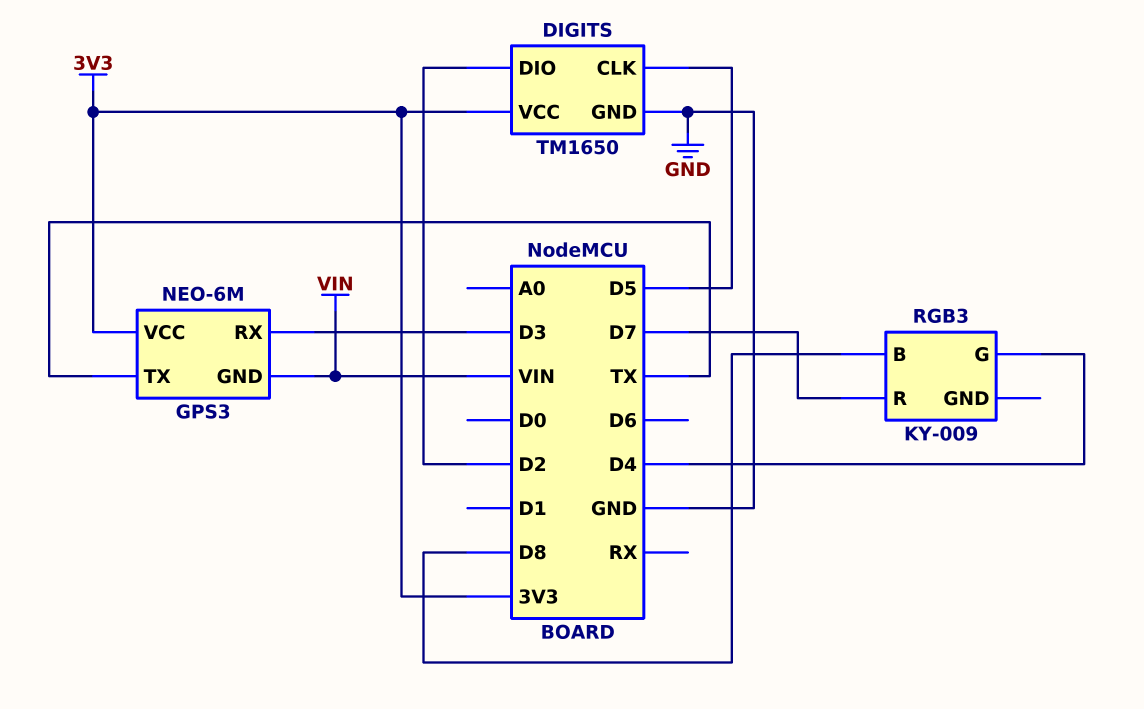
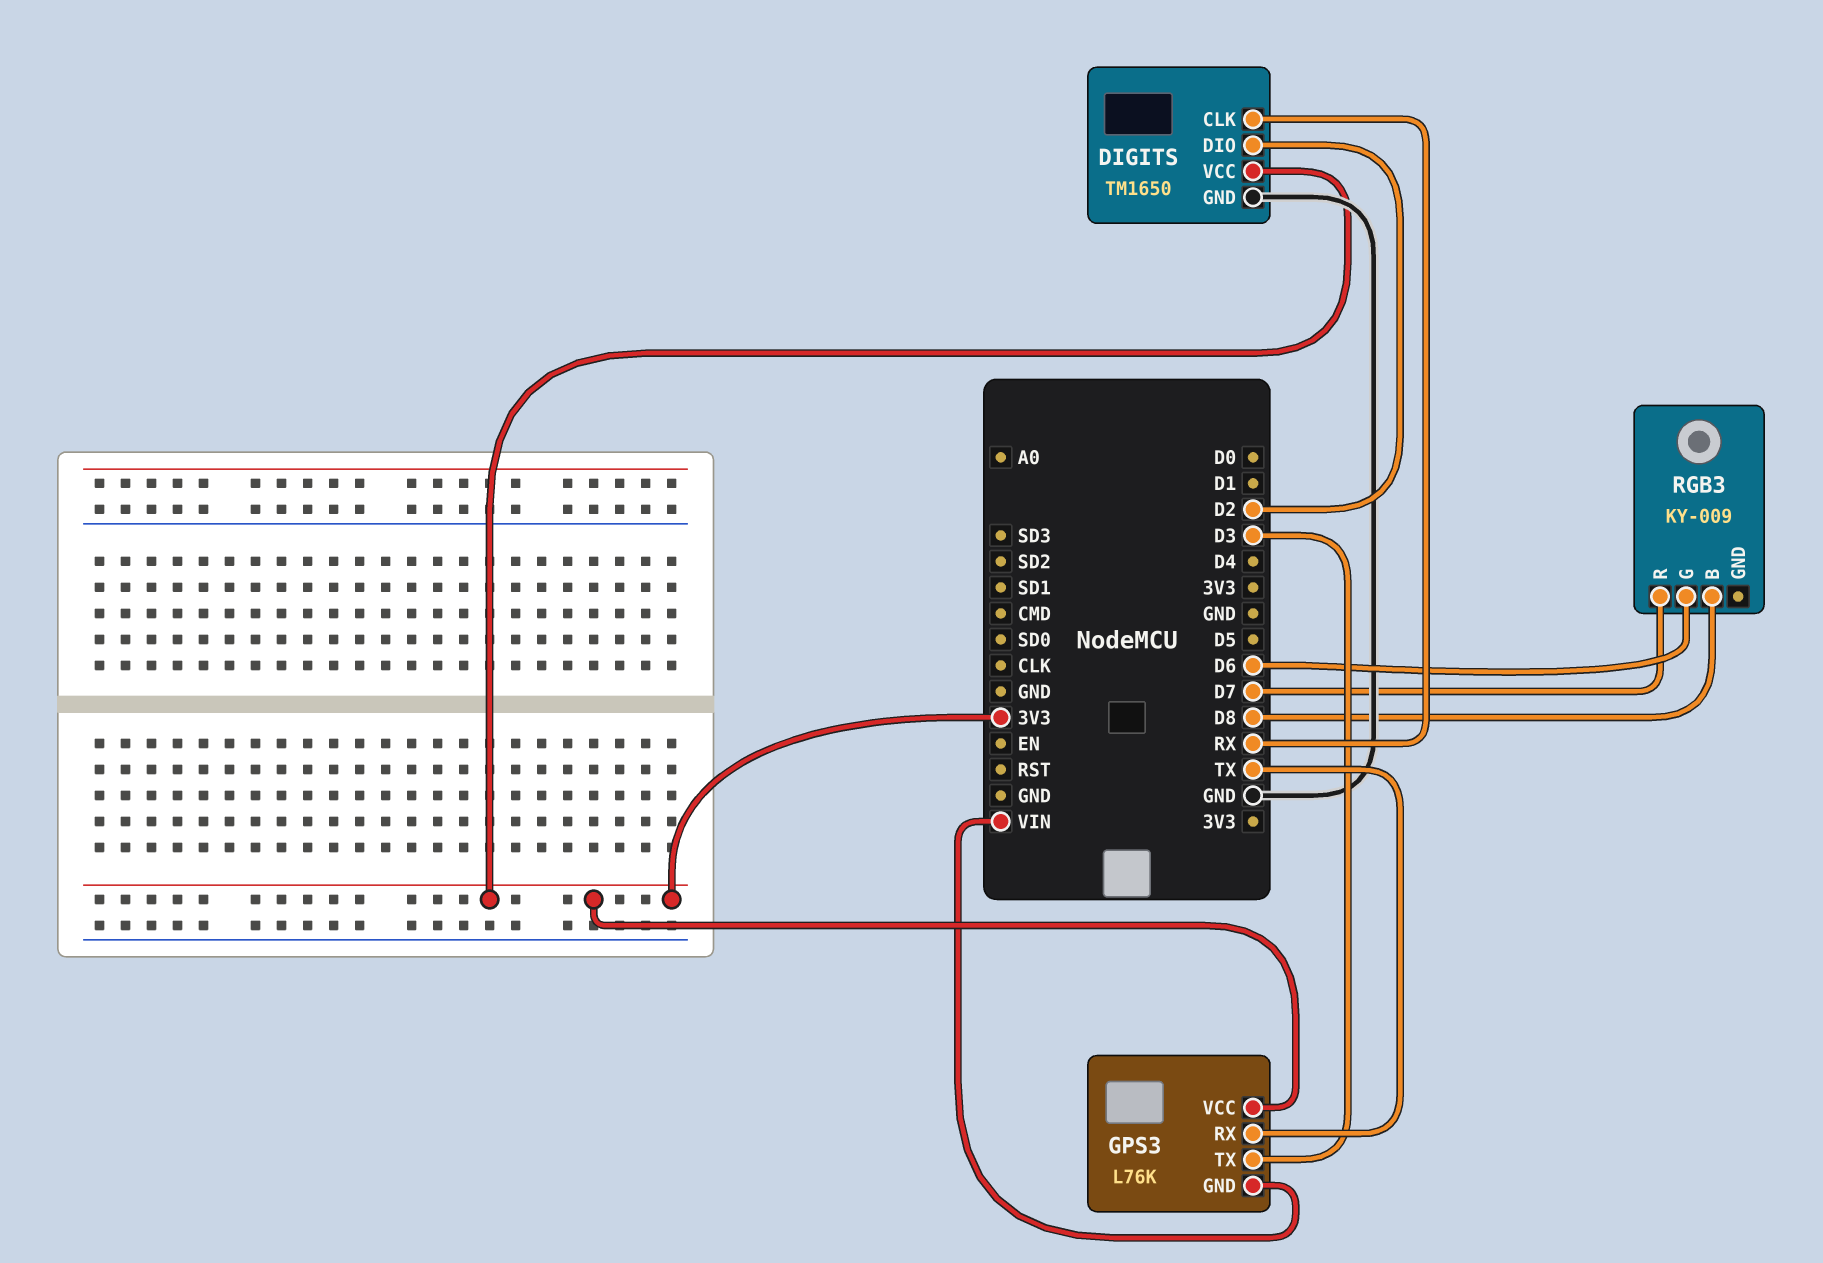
DIGITS pin CLK: D5 -> RX
GPS3: NEO-6M -> L76K
GPS3 pin RX: D3 -> TX
GPS3 pin TX: TX -> D3
RGB3 pin G: D4 -> D6

